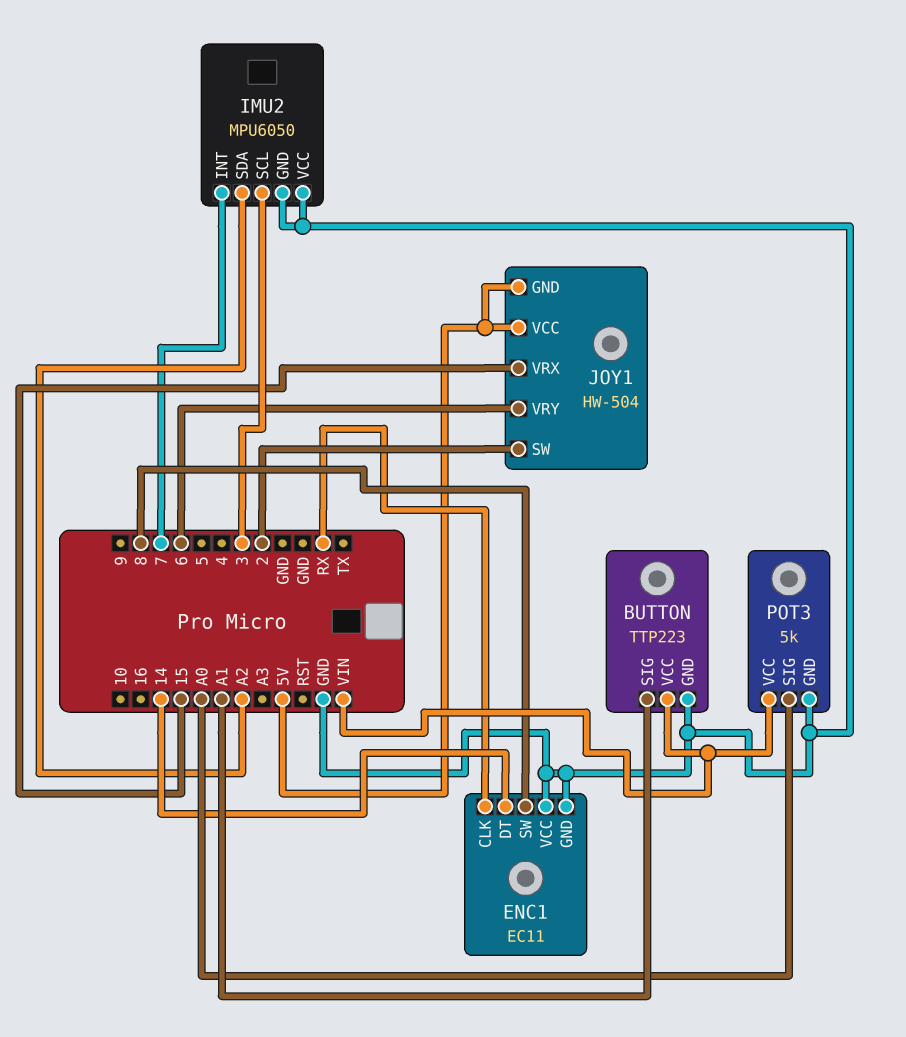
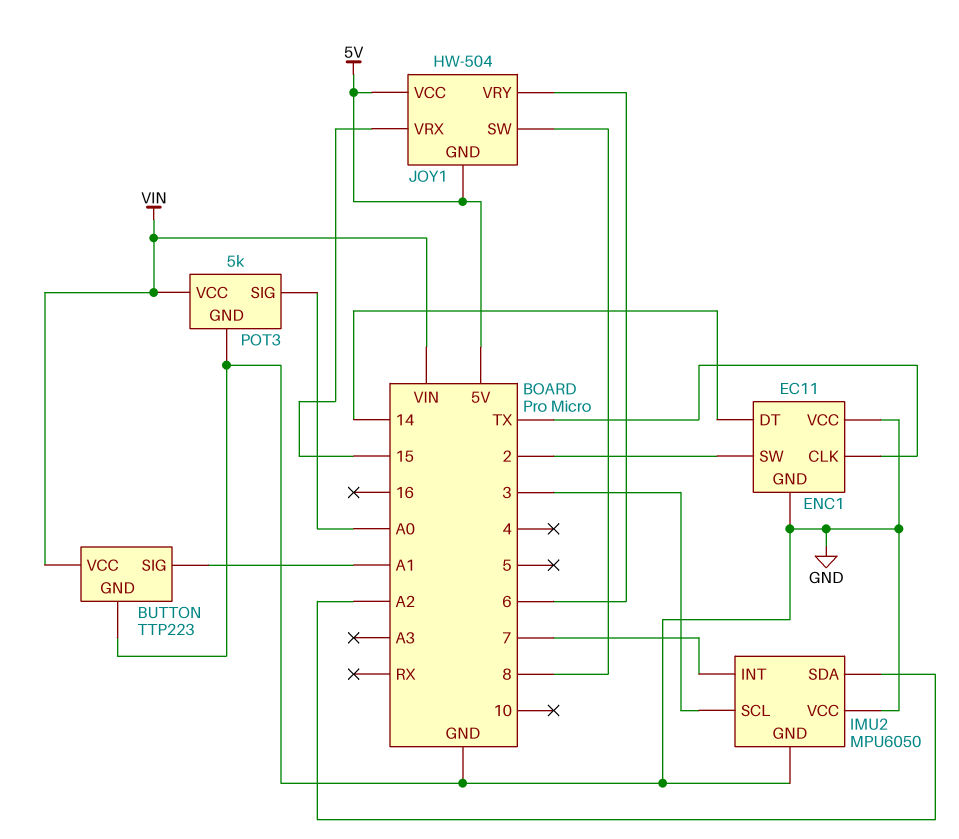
ENC1 pin CLK: RX -> TX
ENC1 pin SW: 8 -> 2
JOY1 pin SW: 2 -> 8

